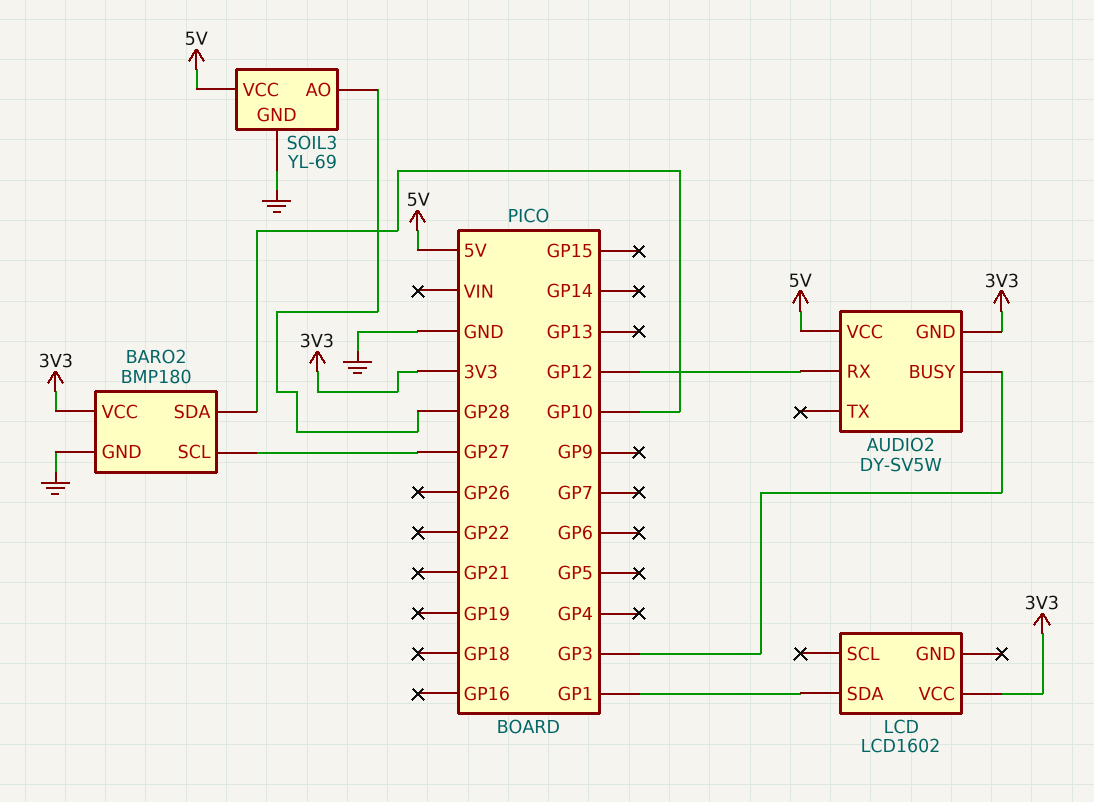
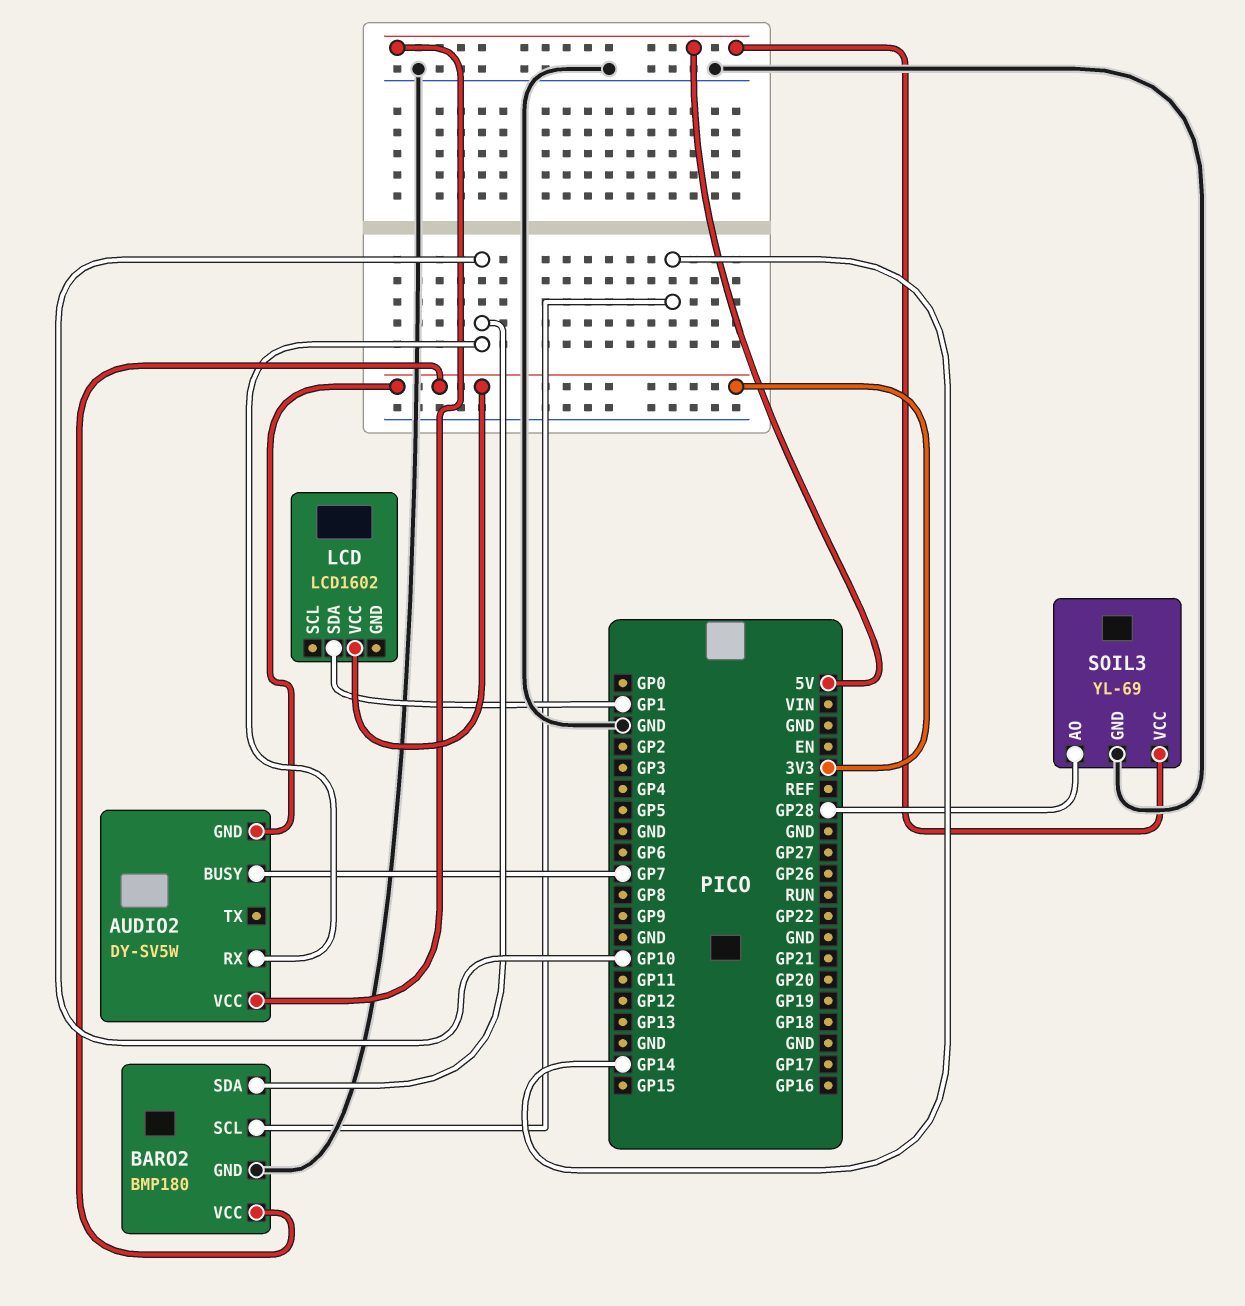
AUDIO2 pin BUSY: GP3 -> GP7
AUDIO2 pin RX: GP12 -> GP10
BARO2 pin SCL: GP27 -> GP14

